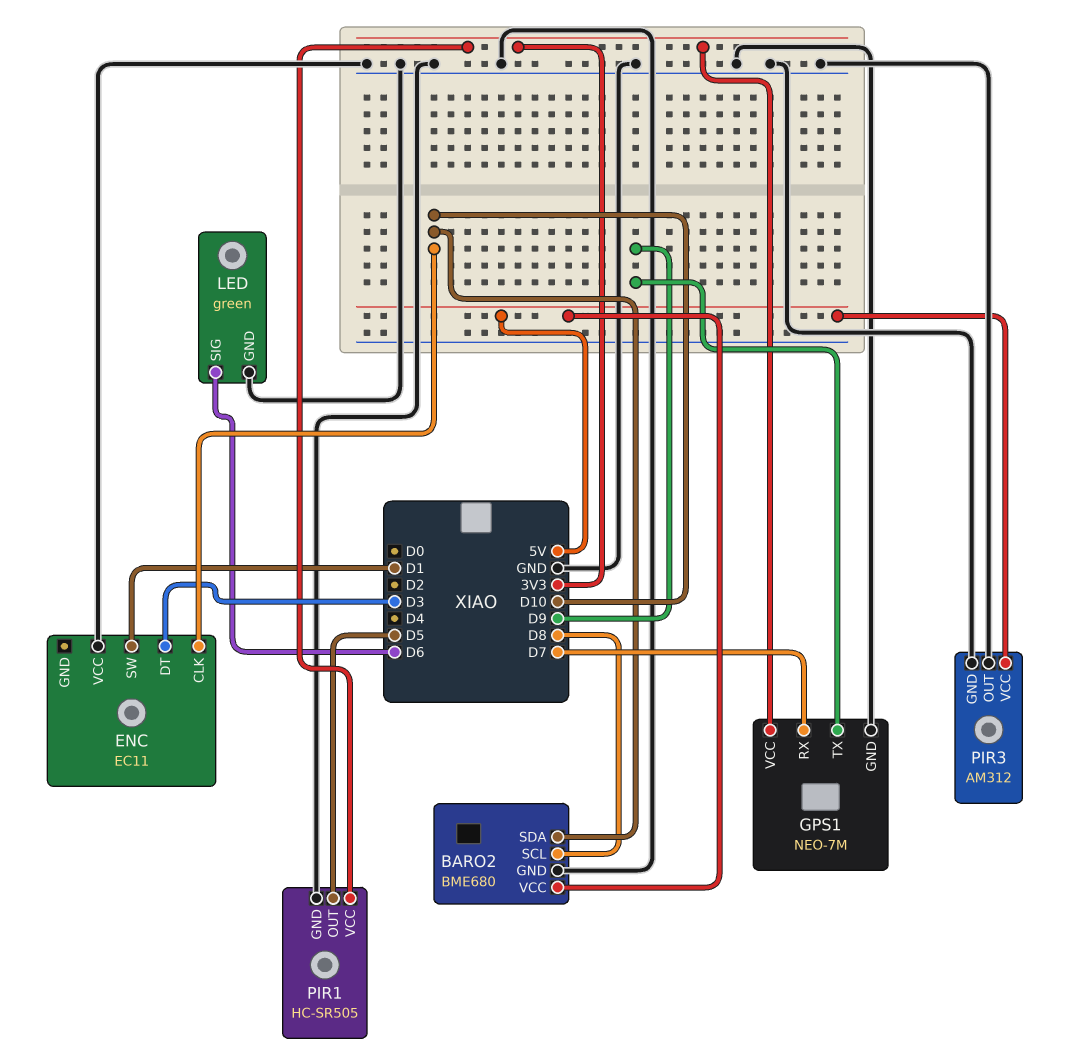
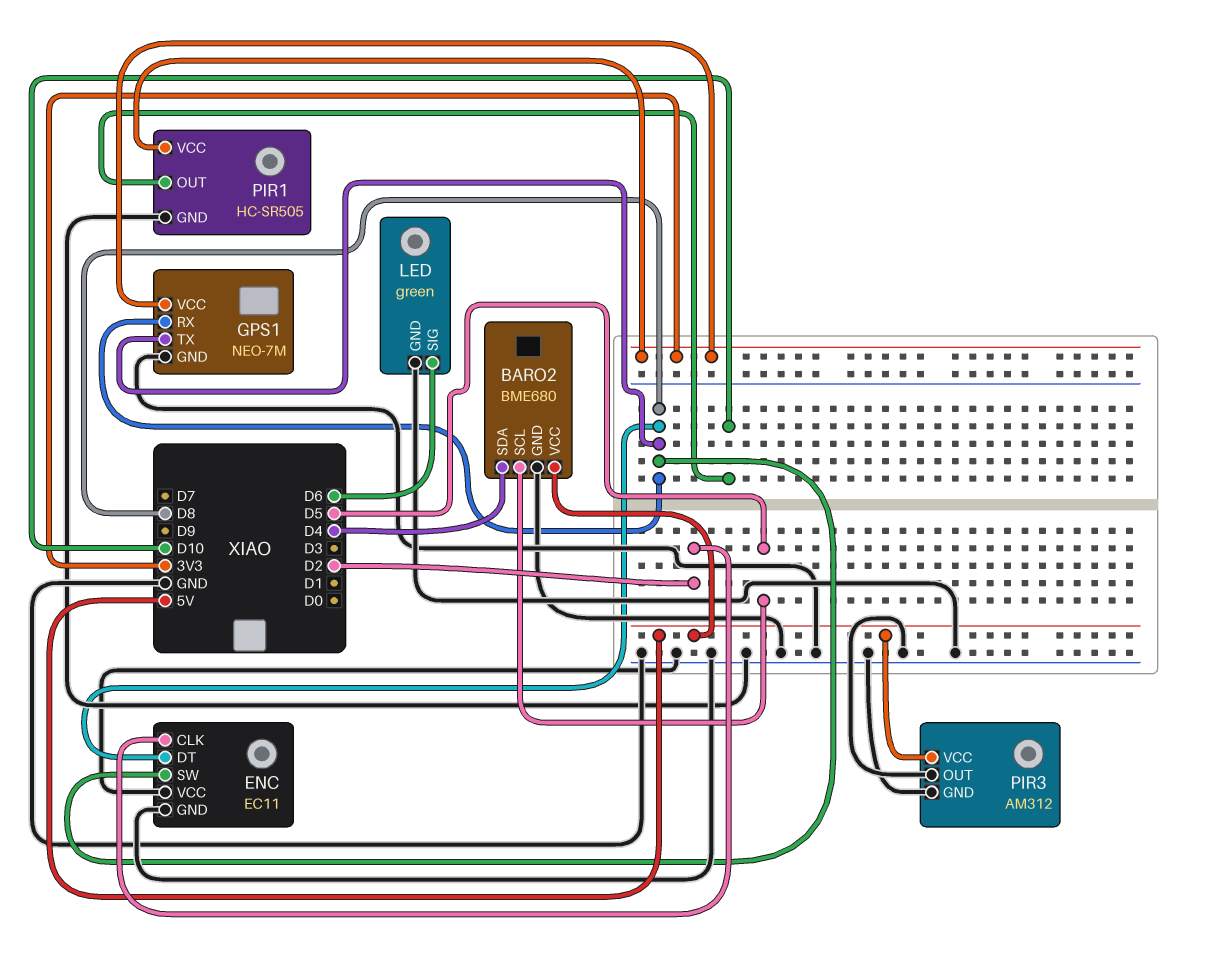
BARO2 pin SCL: D8 -> D5
BARO2 pin SDA: D10 -> D4
ENC pin CLK: D10 -> D2
ENC pin DT: D3 -> D8
ENC pin GND: none -> GND
ENC pin SW: D1 -> D8
GPS1 pin RX: D7 -> D8
GPS1 pin TX: D9 -> D8
PIR1 pin OUT: D5 -> D10

